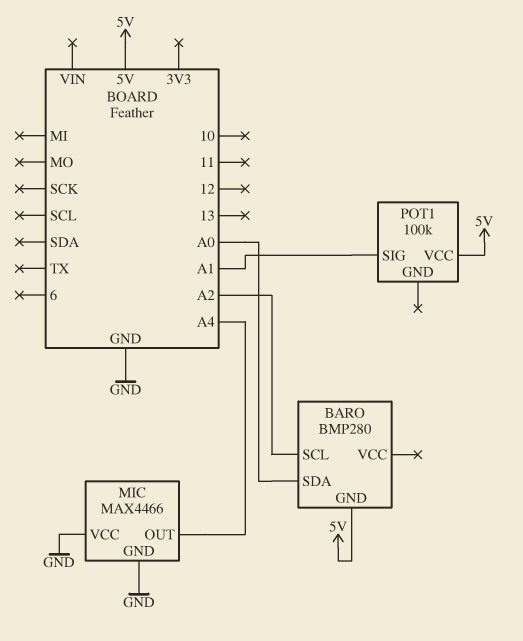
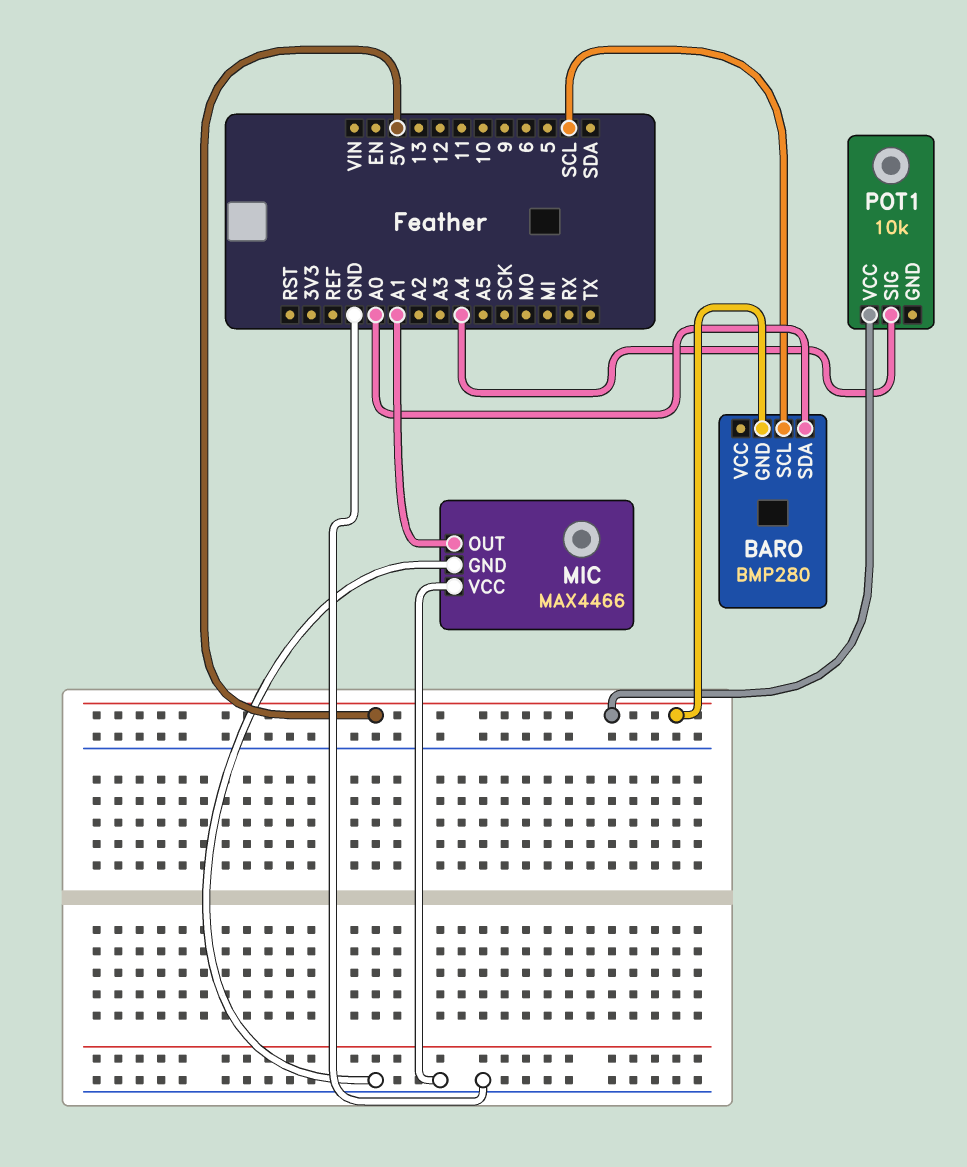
BARO pin SCL: A2 -> SCL
MIC pin OUT: A4 -> A1
POT1: 100k -> 10k
POT1 pin SIG: A1 -> A4

